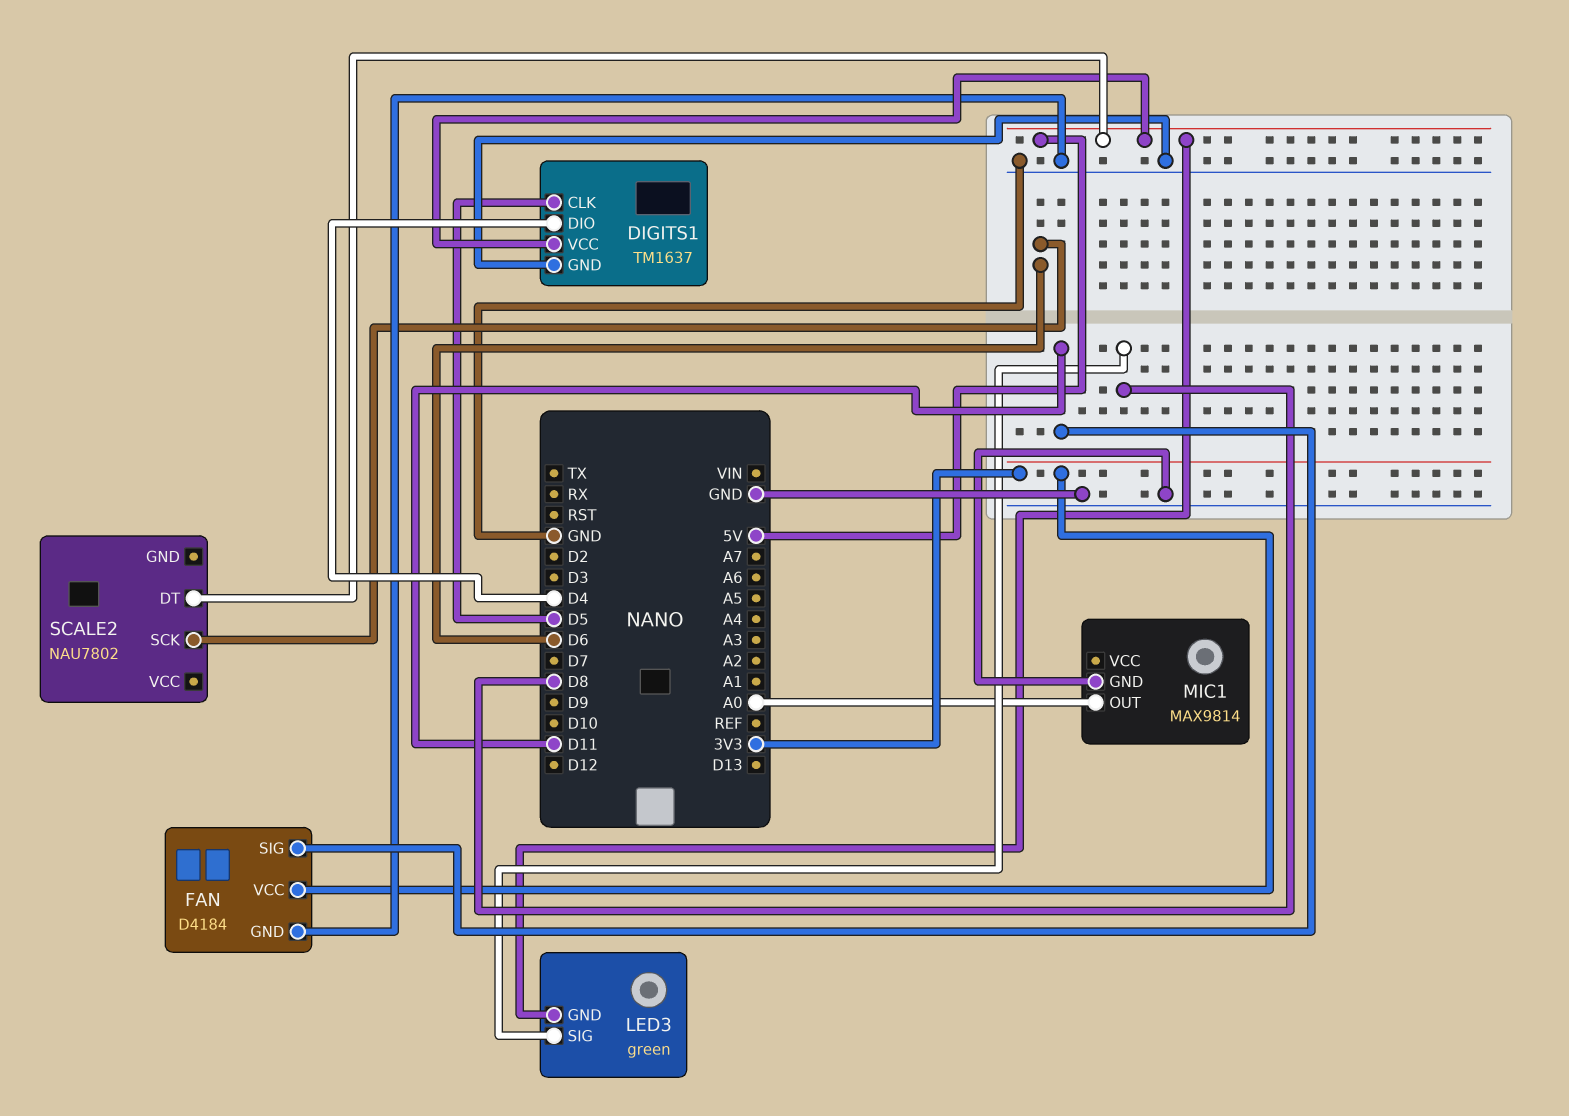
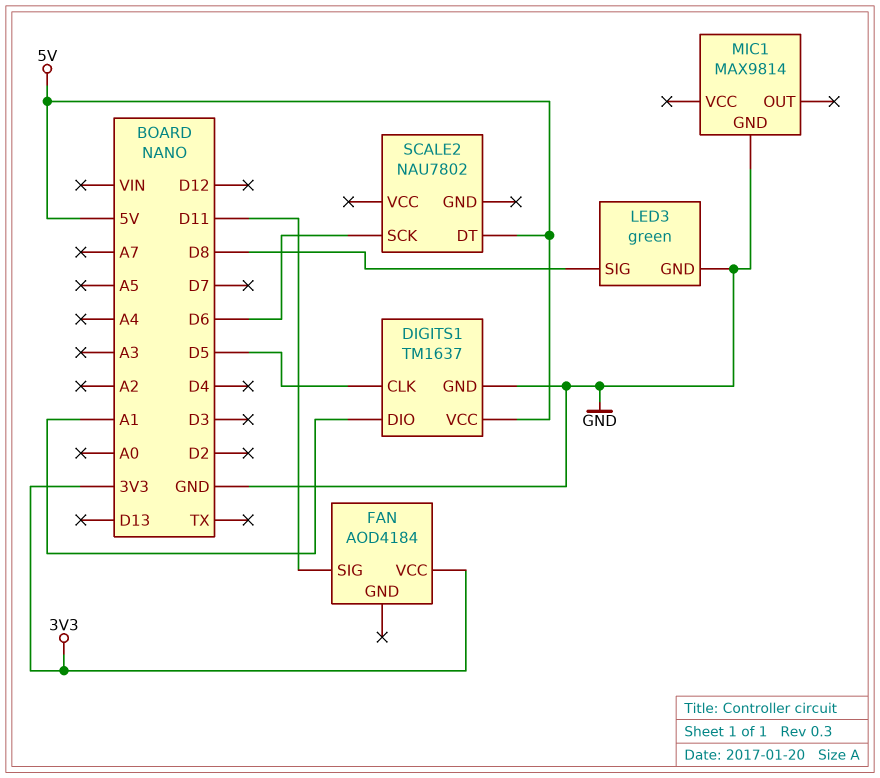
DIGITS1 pin DIO: D4 -> A1
FAN: D4184 -> AOD4184
FAN pin GND: GND -> none
LED3 pin GND: 5V -> GND
MIC1 pin OUT: A0 -> none

